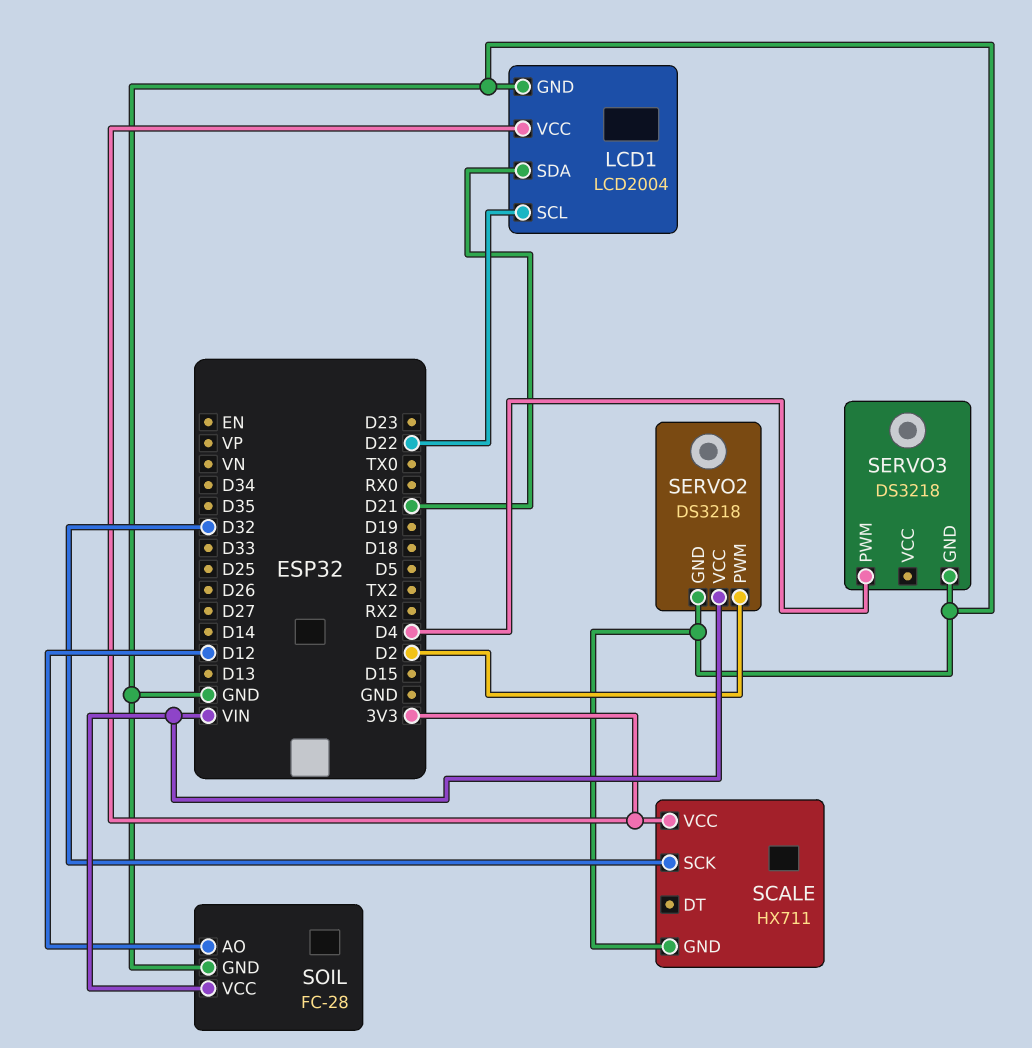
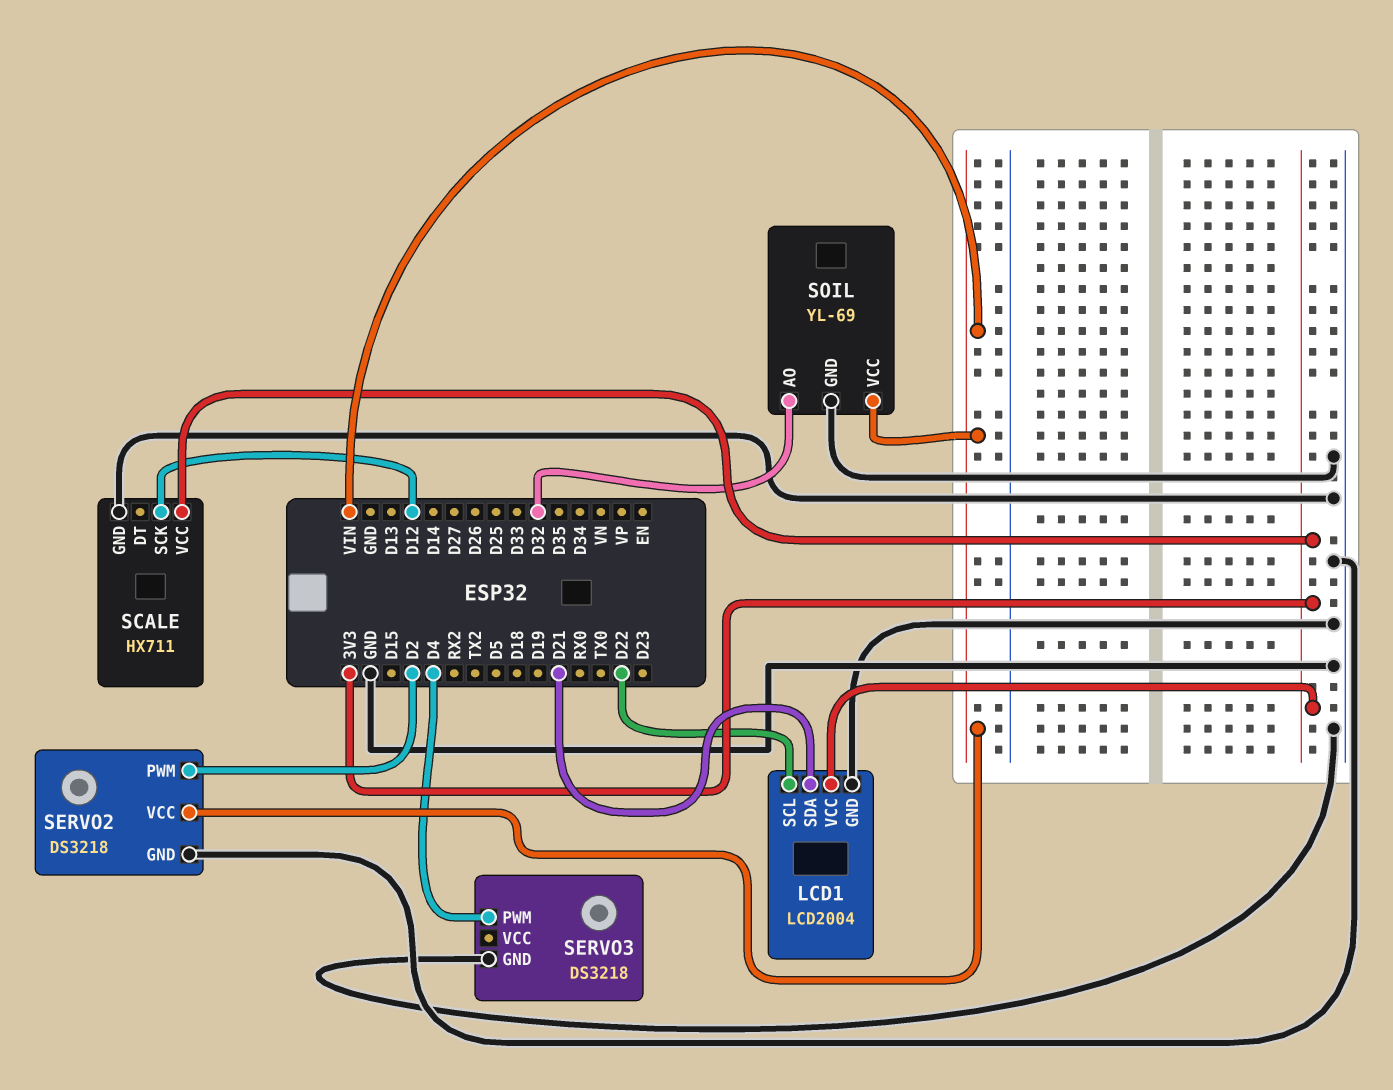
SCALE pin SCK: D32 -> D12
SOIL: FC-28 -> YL-69
SOIL pin AO: D12 -> D32

